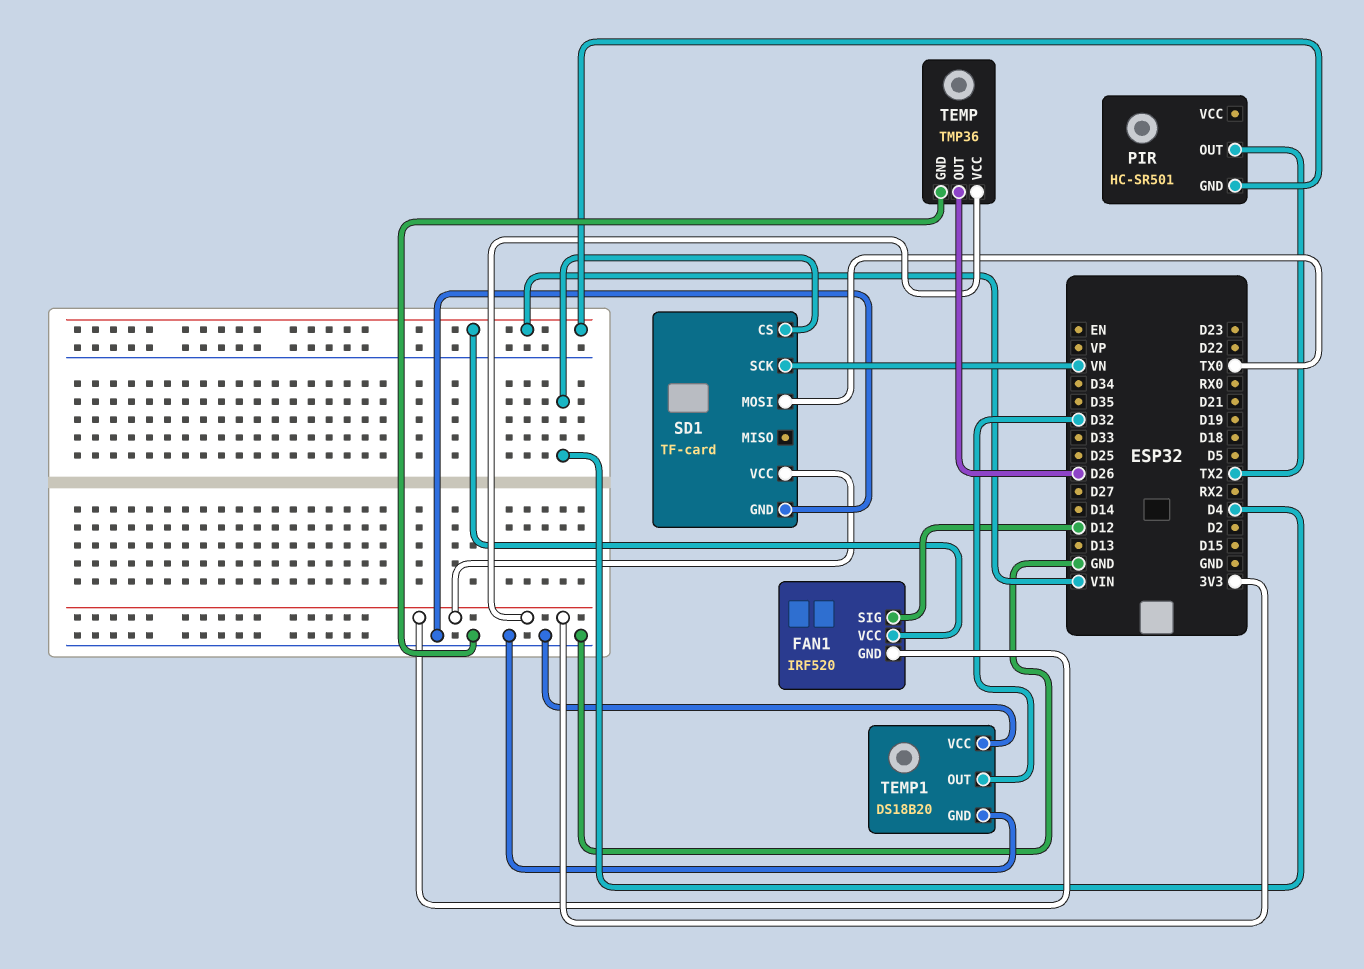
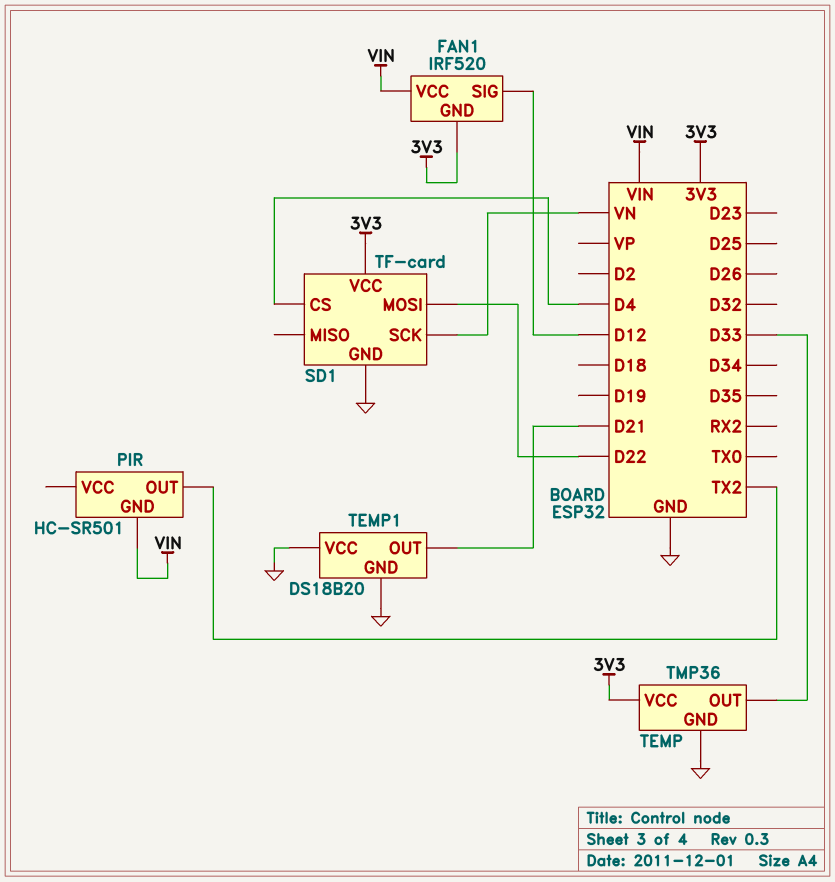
SD1 pin MOSI: TX0 -> D22
TEMP pin OUT: D26 -> D33
TEMP1 pin OUT: D32 -> D21

